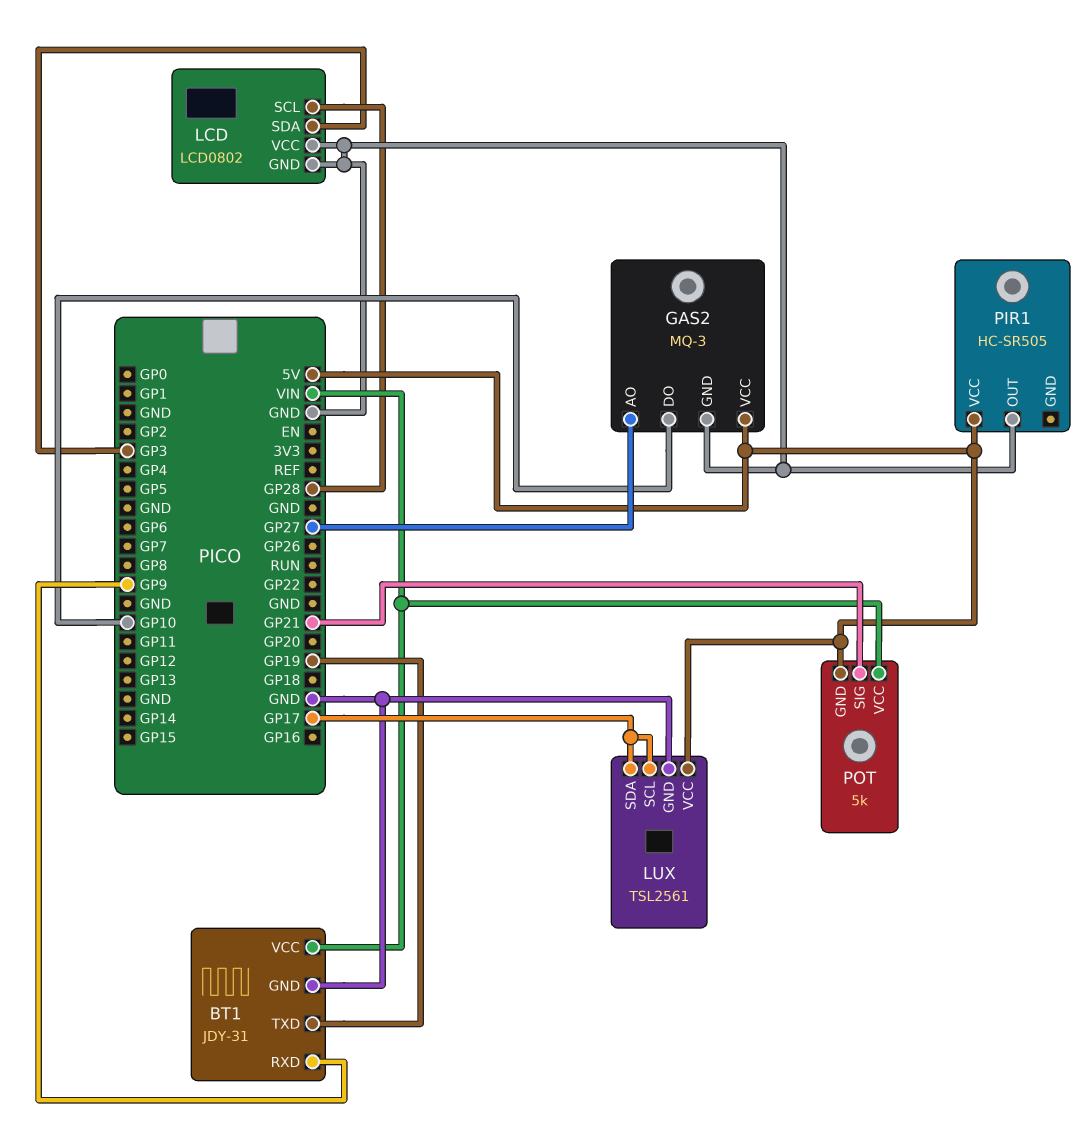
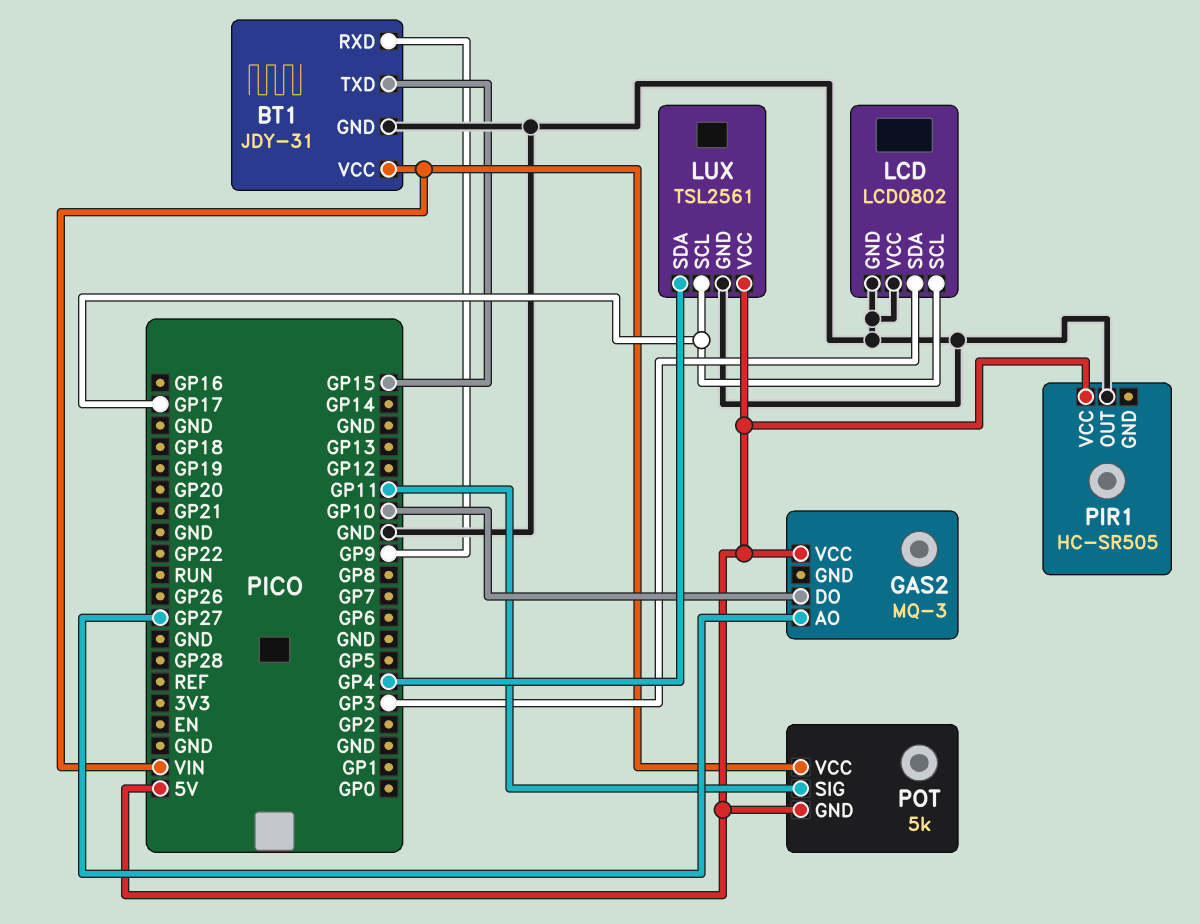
BT1 pin TXD: GP19 -> GP15
GAS2 pin GND: GND -> none
LCD pin SCL: GP28 -> GP17
LUX pin SDA: GP17 -> GP4
POT pin SIG: GP21 -> GP11

